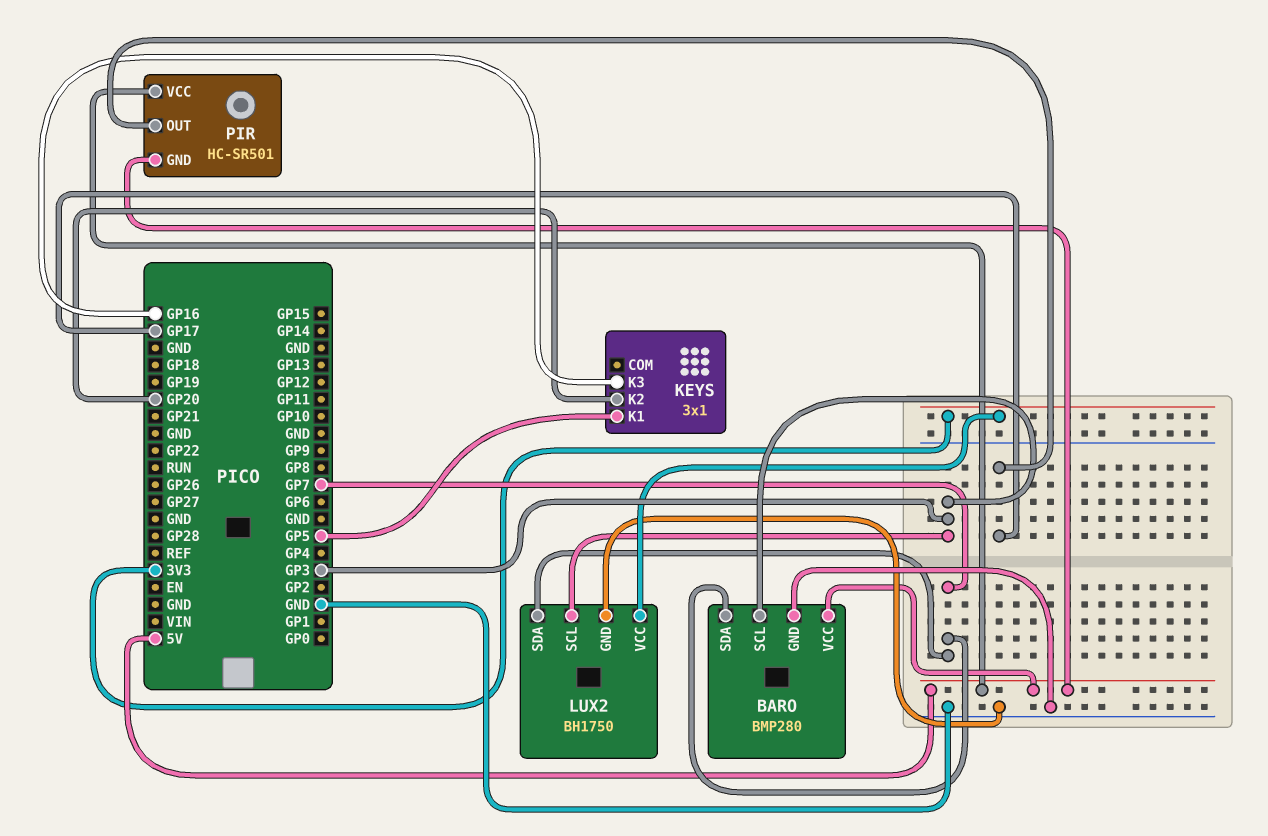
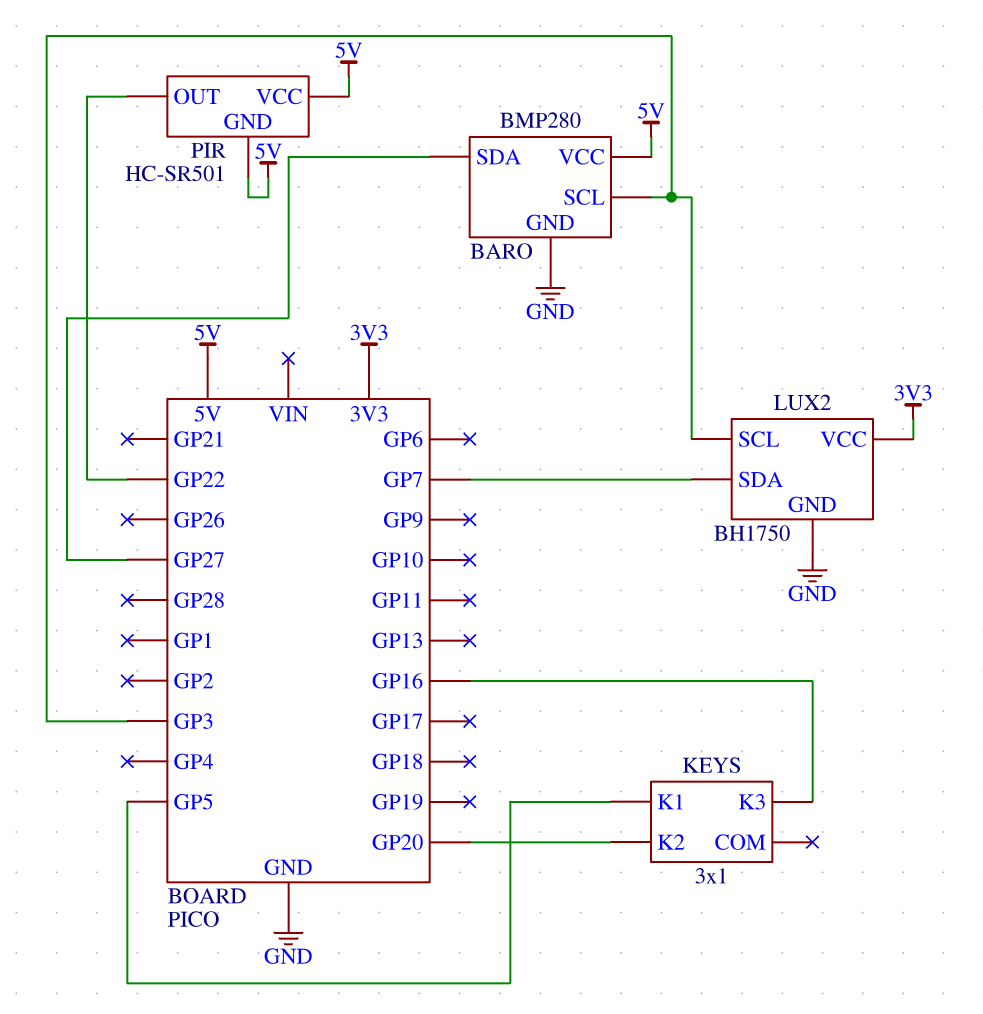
BARO pin SDA: GP7 -> GP27
PIR pin OUT: GP17 -> GP22

